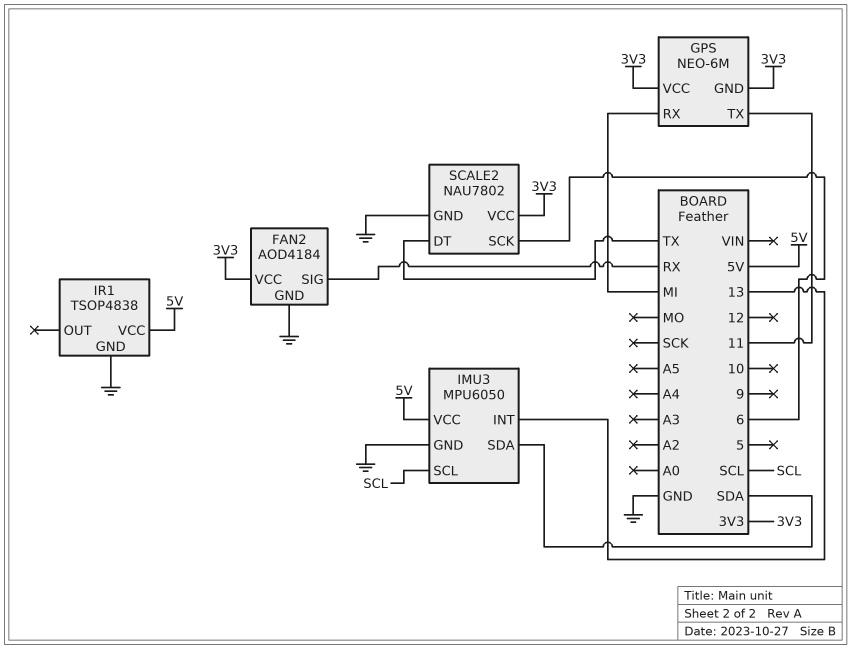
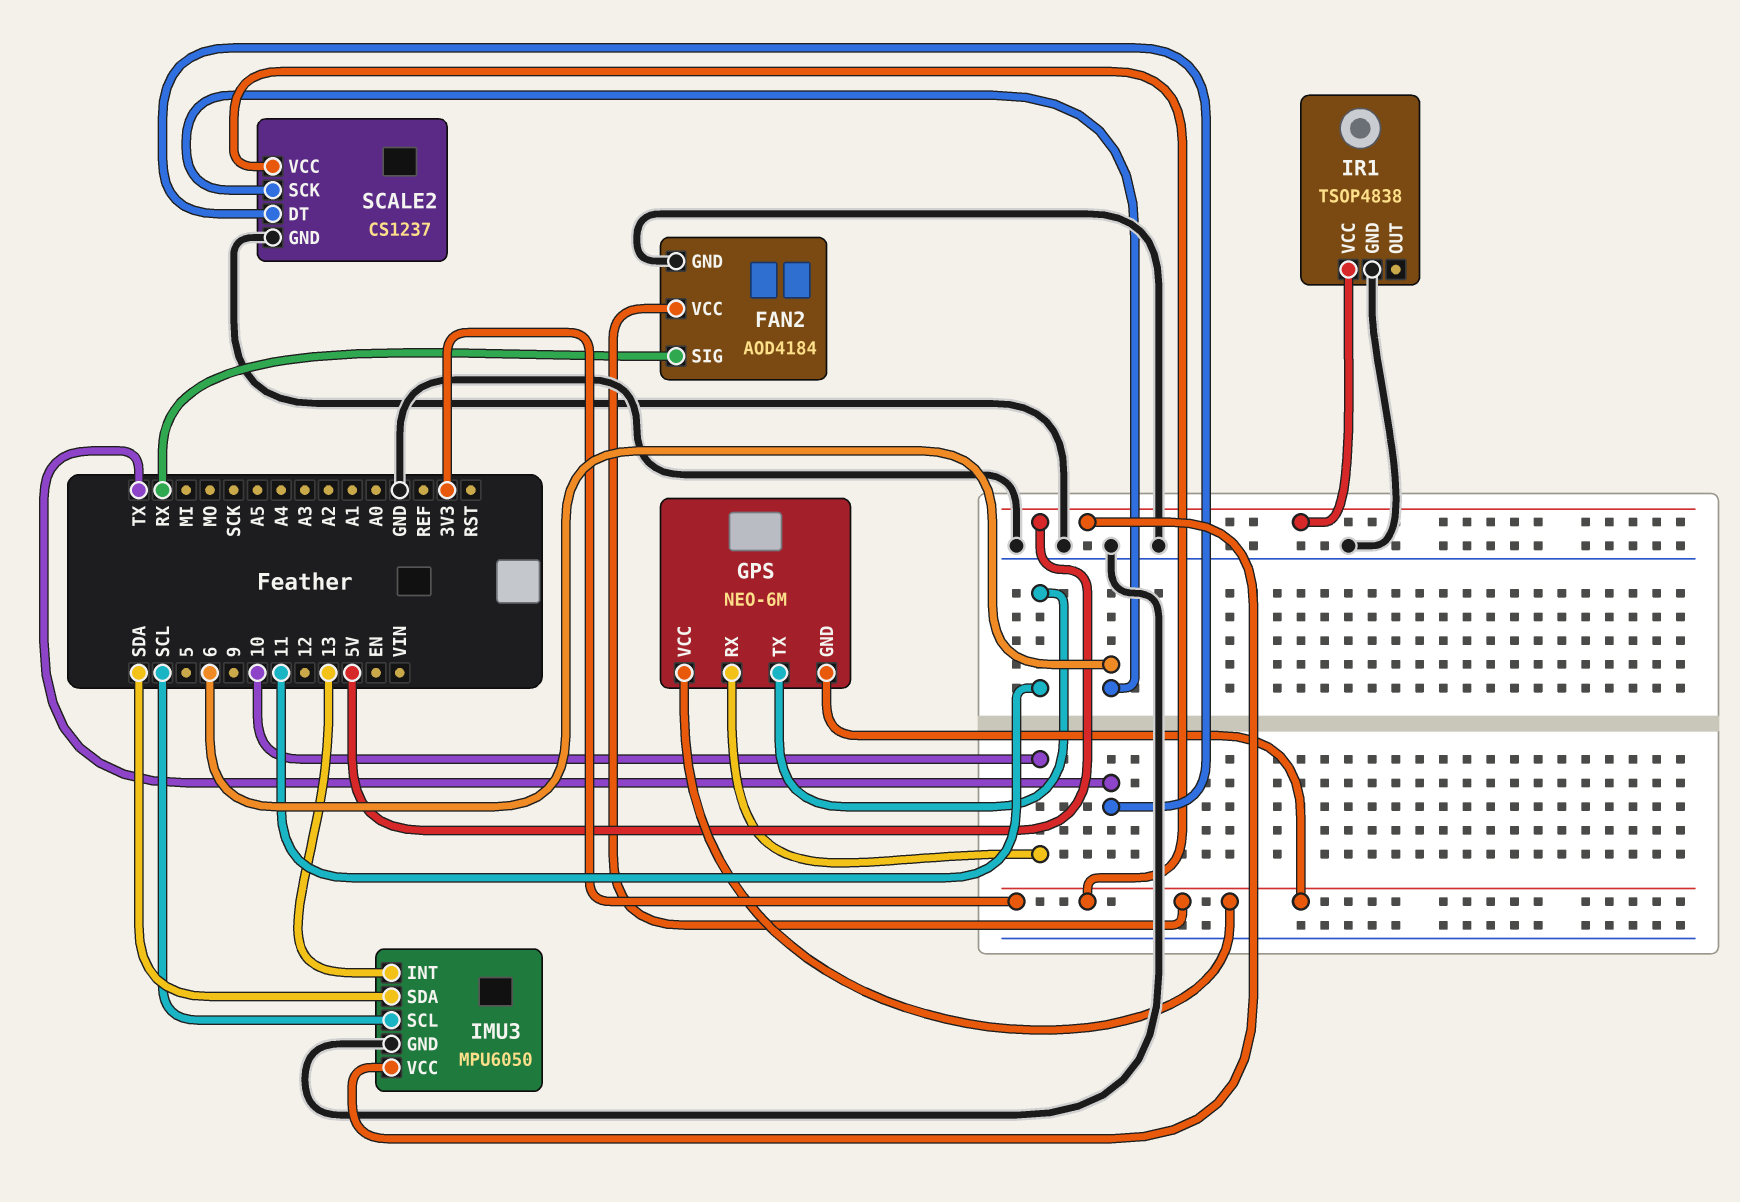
GPS pin RX: MI -> 10
SCALE2: NAU7802 -> CS1237

